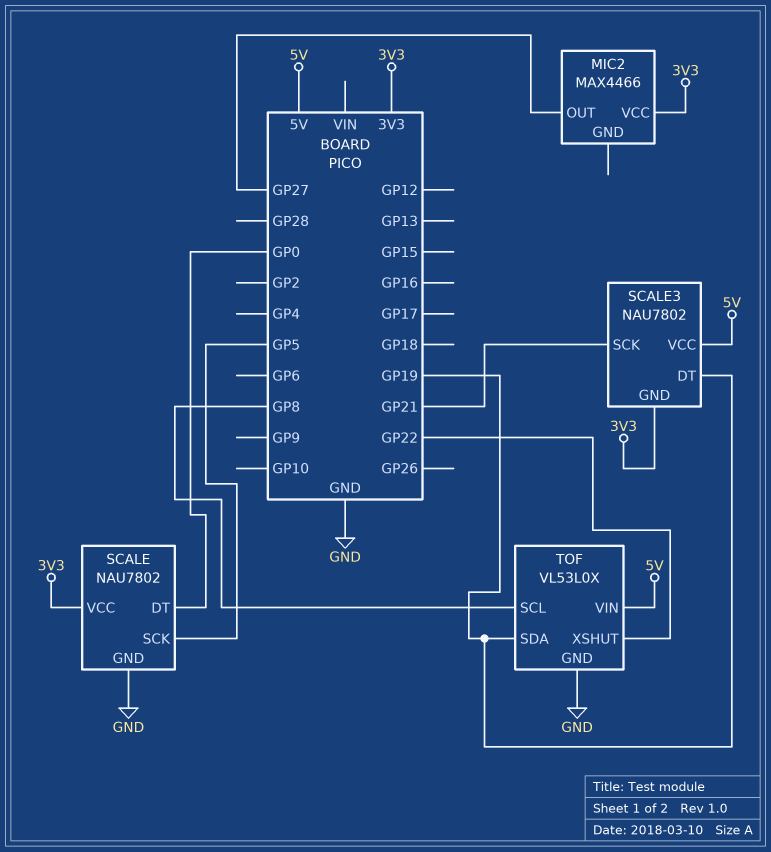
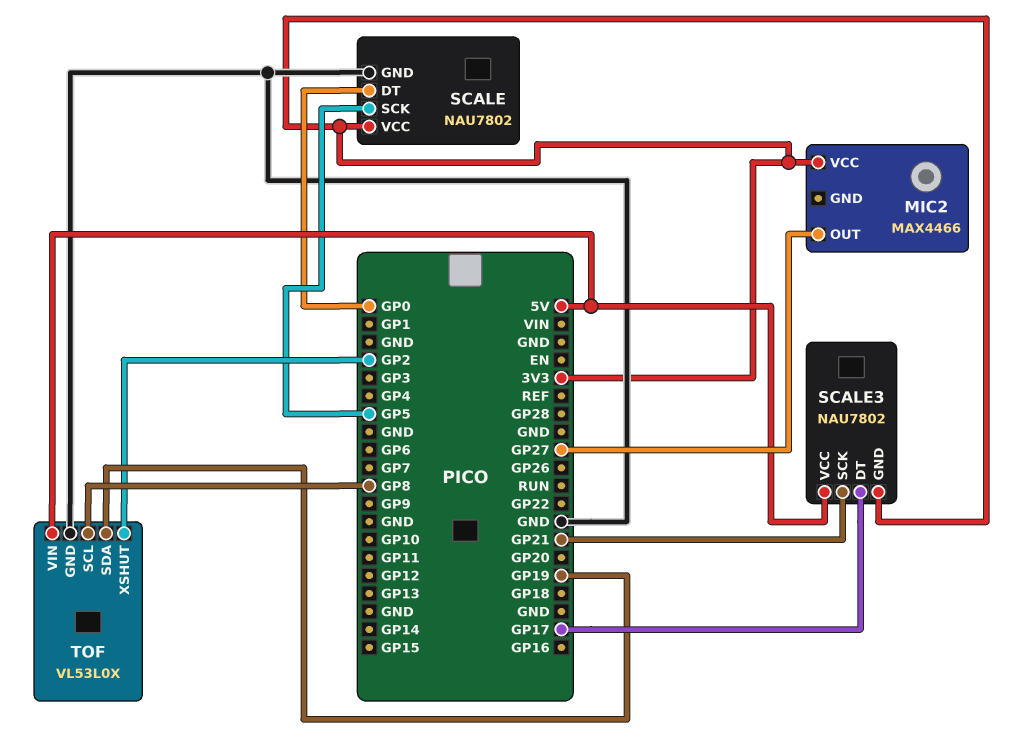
SCALE3 pin DT: GP19 -> GP17
TOF pin XSHUT: GP22 -> GP2

